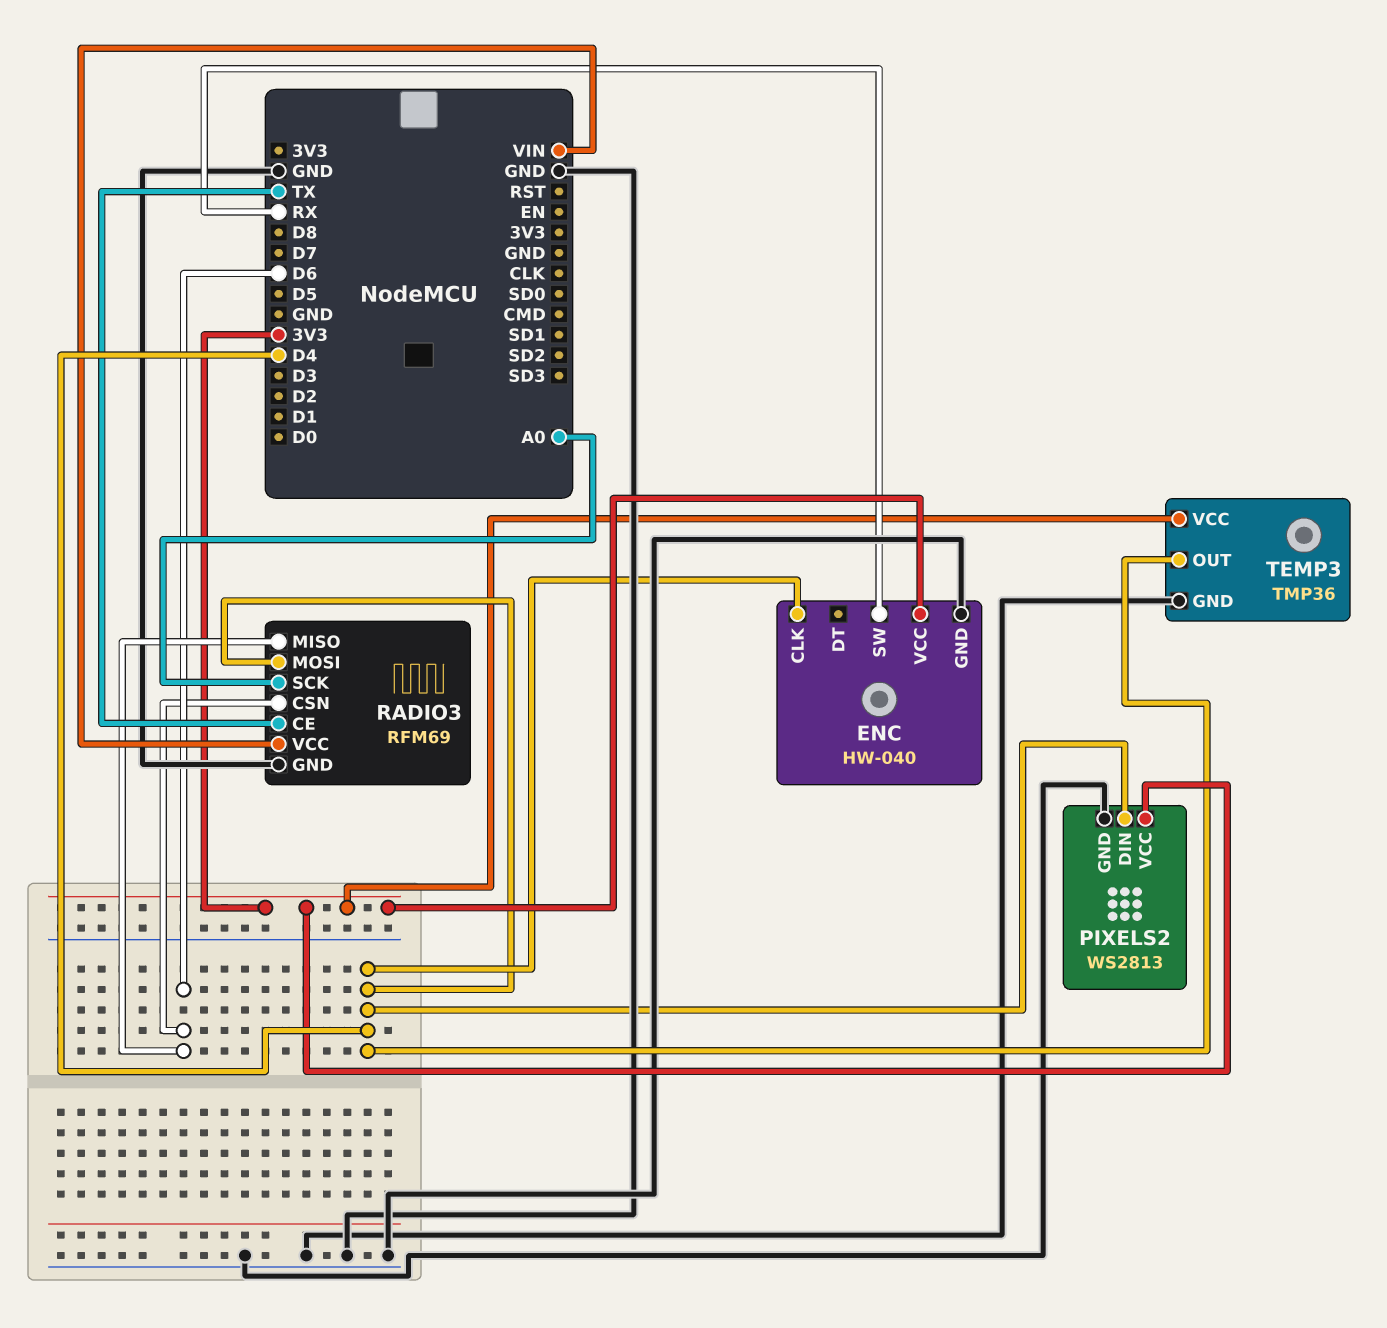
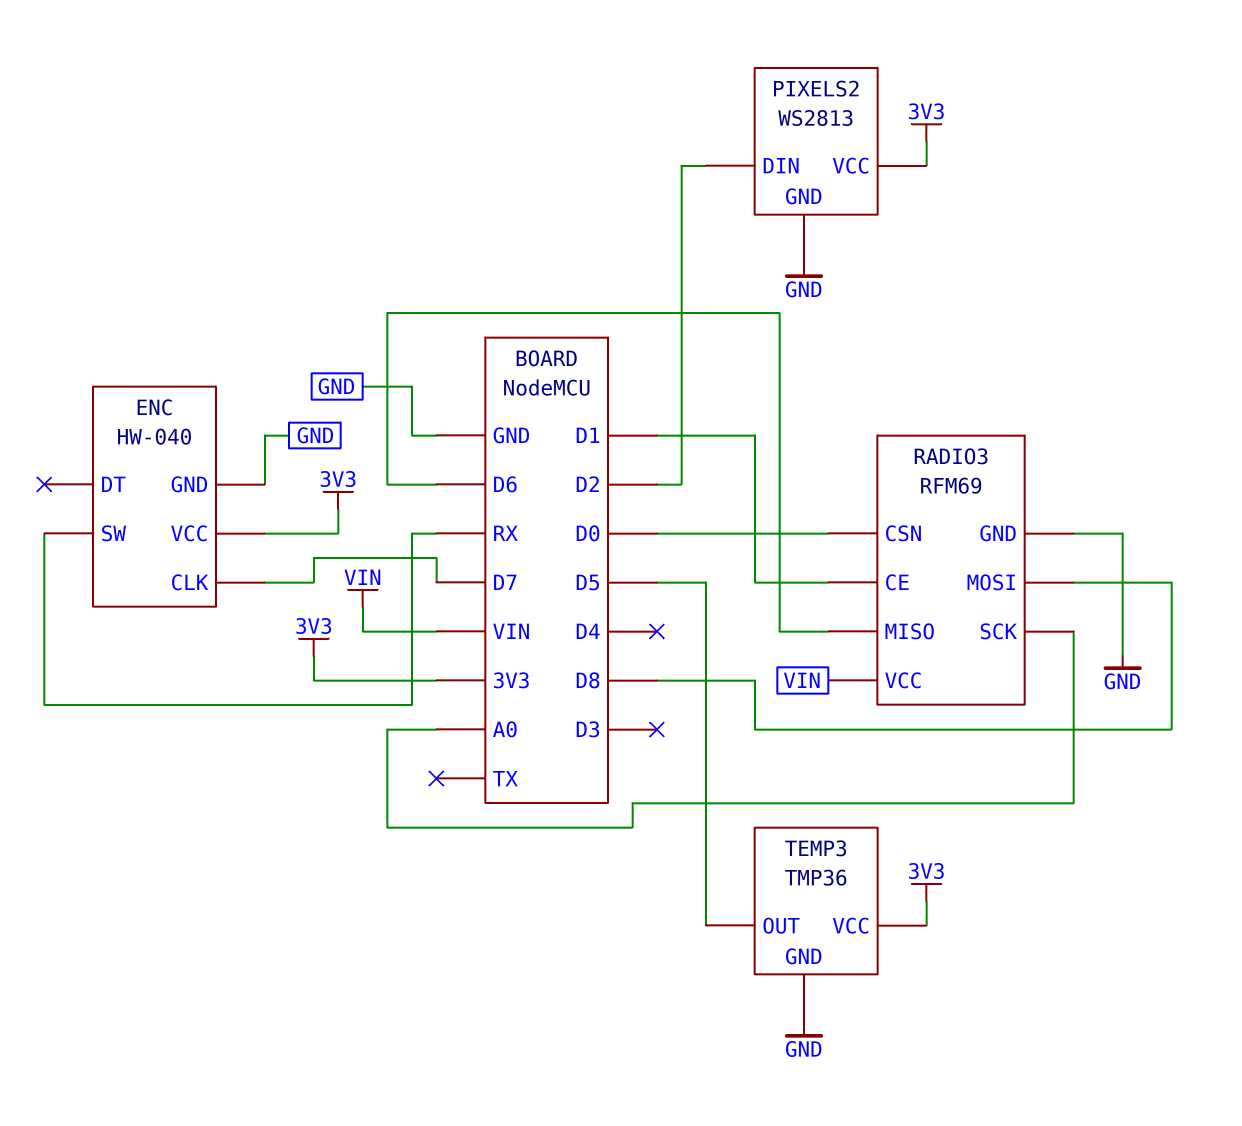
ENC pin CLK: D4 -> D7
PIXELS2 pin DIN: D4 -> D2
RADIO3 pin CE: TX -> D1
RADIO3 pin CSN: D6 -> D0
RADIO3 pin MOSI: D4 -> D8
TEMP3 pin OUT: D4 -> D5

